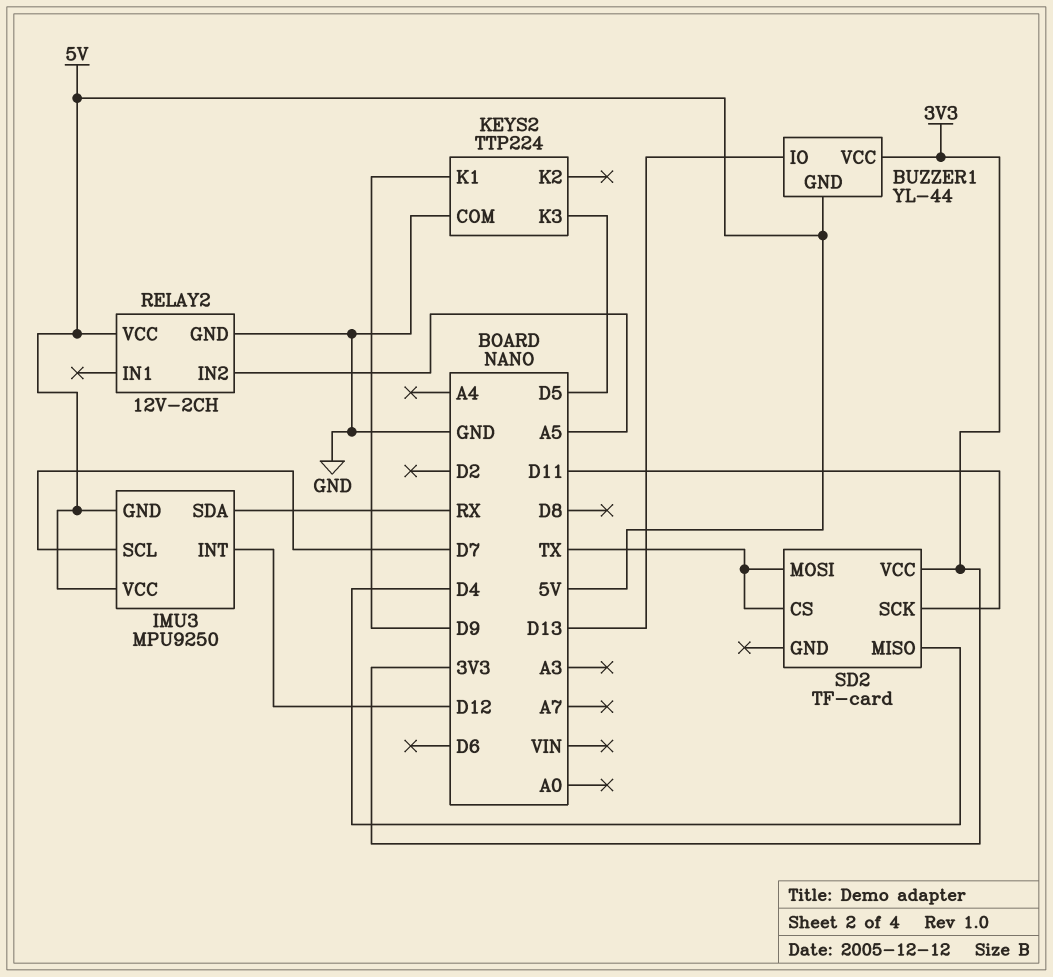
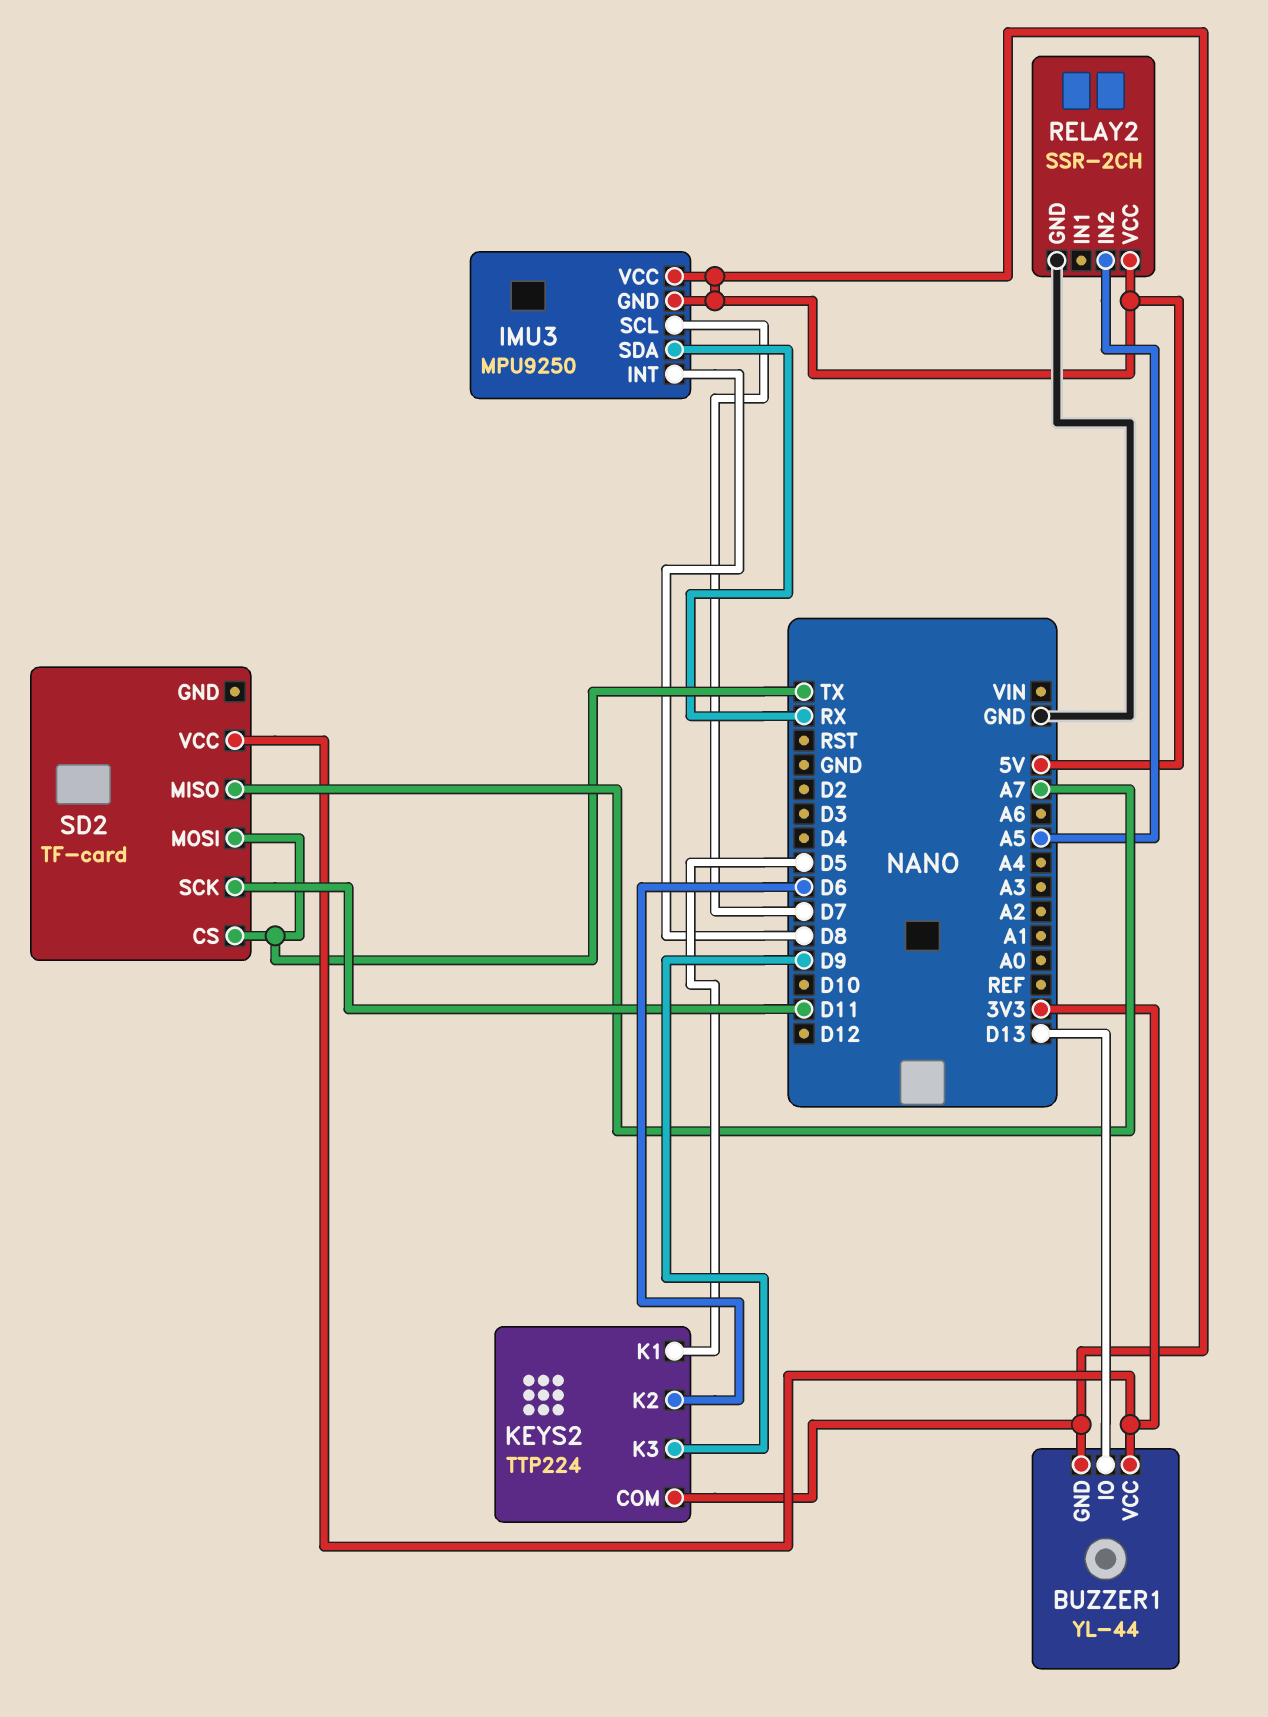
IMU3 pin INT: D12 -> D8
KEYS2 pin COM: GND -> 5V
KEYS2 pin K1: D9 -> D5
KEYS2 pin K2: none -> D6
KEYS2 pin K3: D5 -> D9
RELAY2: 12V-2CH -> SSR-2CH
SD2 pin MISO: D4 -> A7

